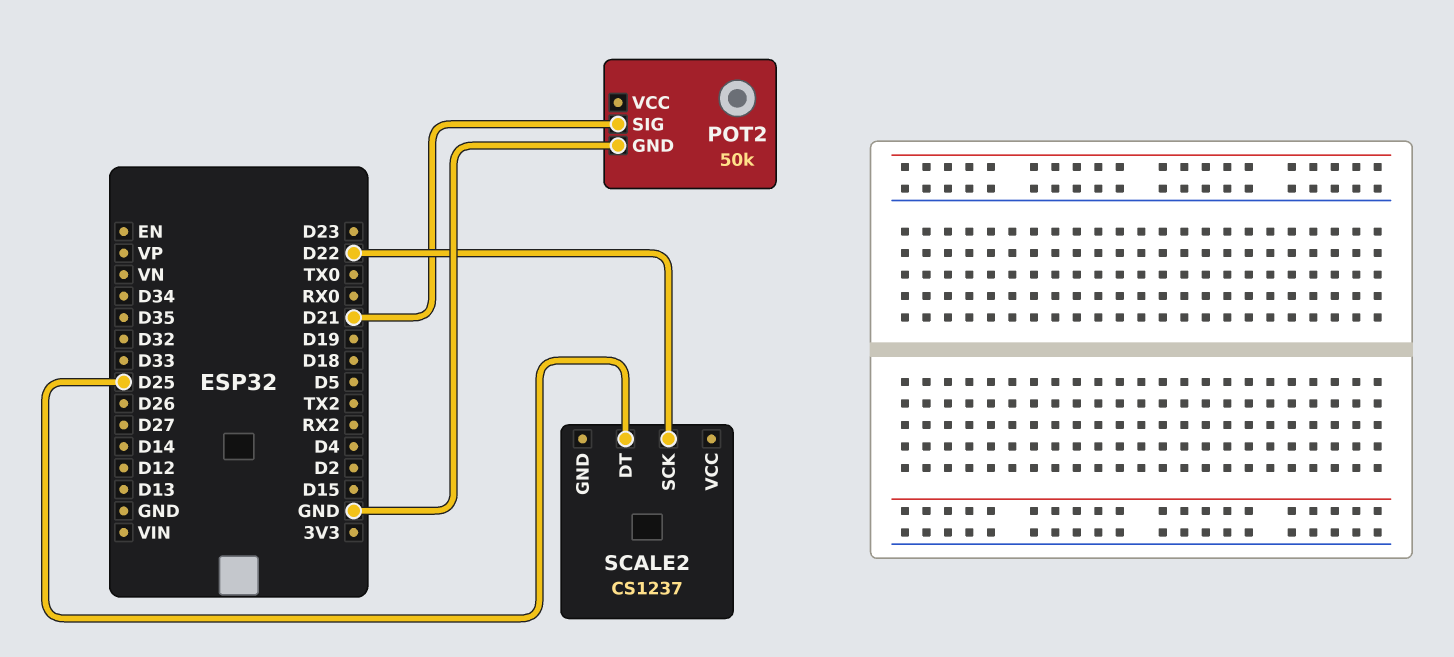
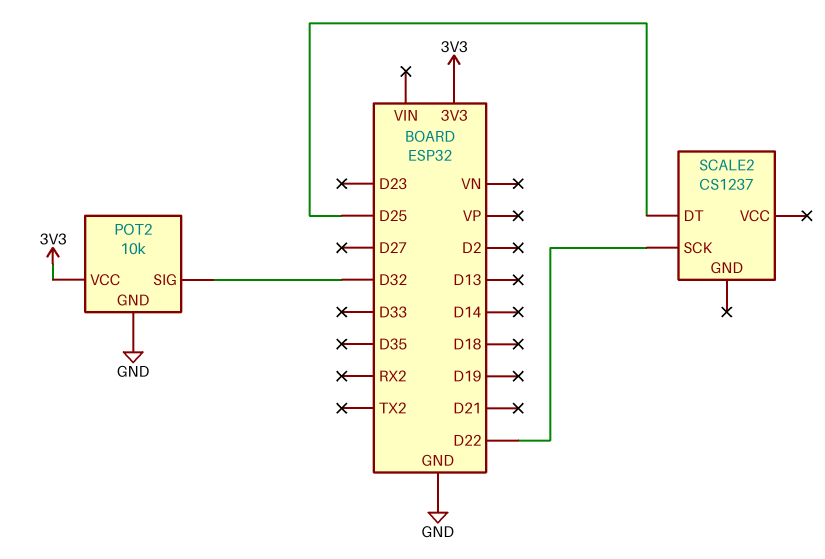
POT2: 50k -> 10k
POT2 pin SIG: D21 -> D32
POT2 pin VCC: none -> 3V3

